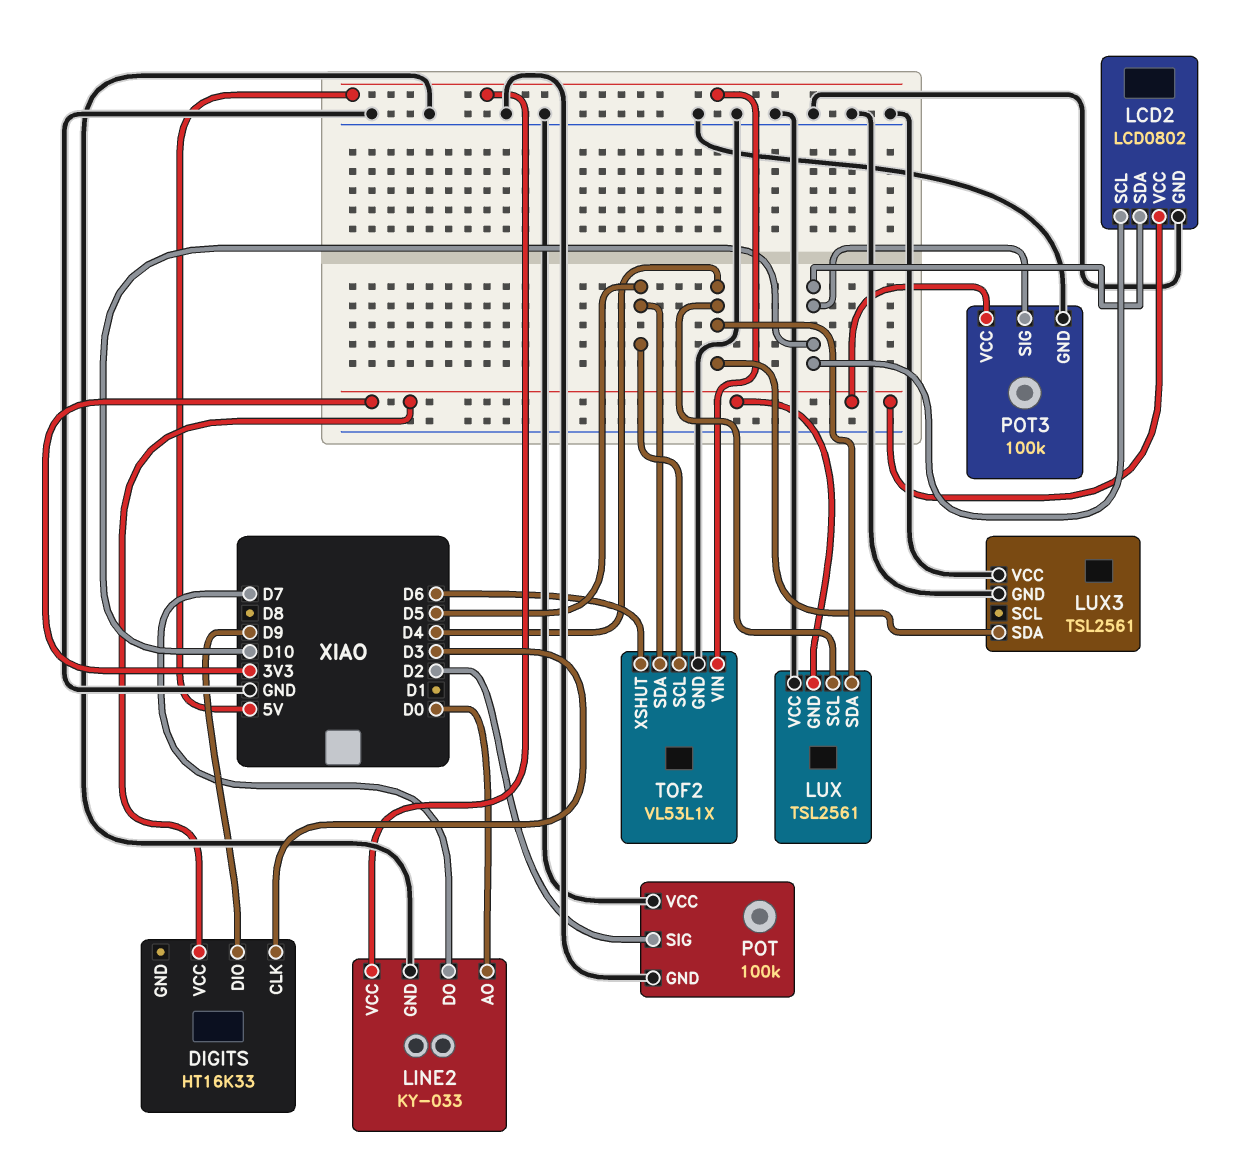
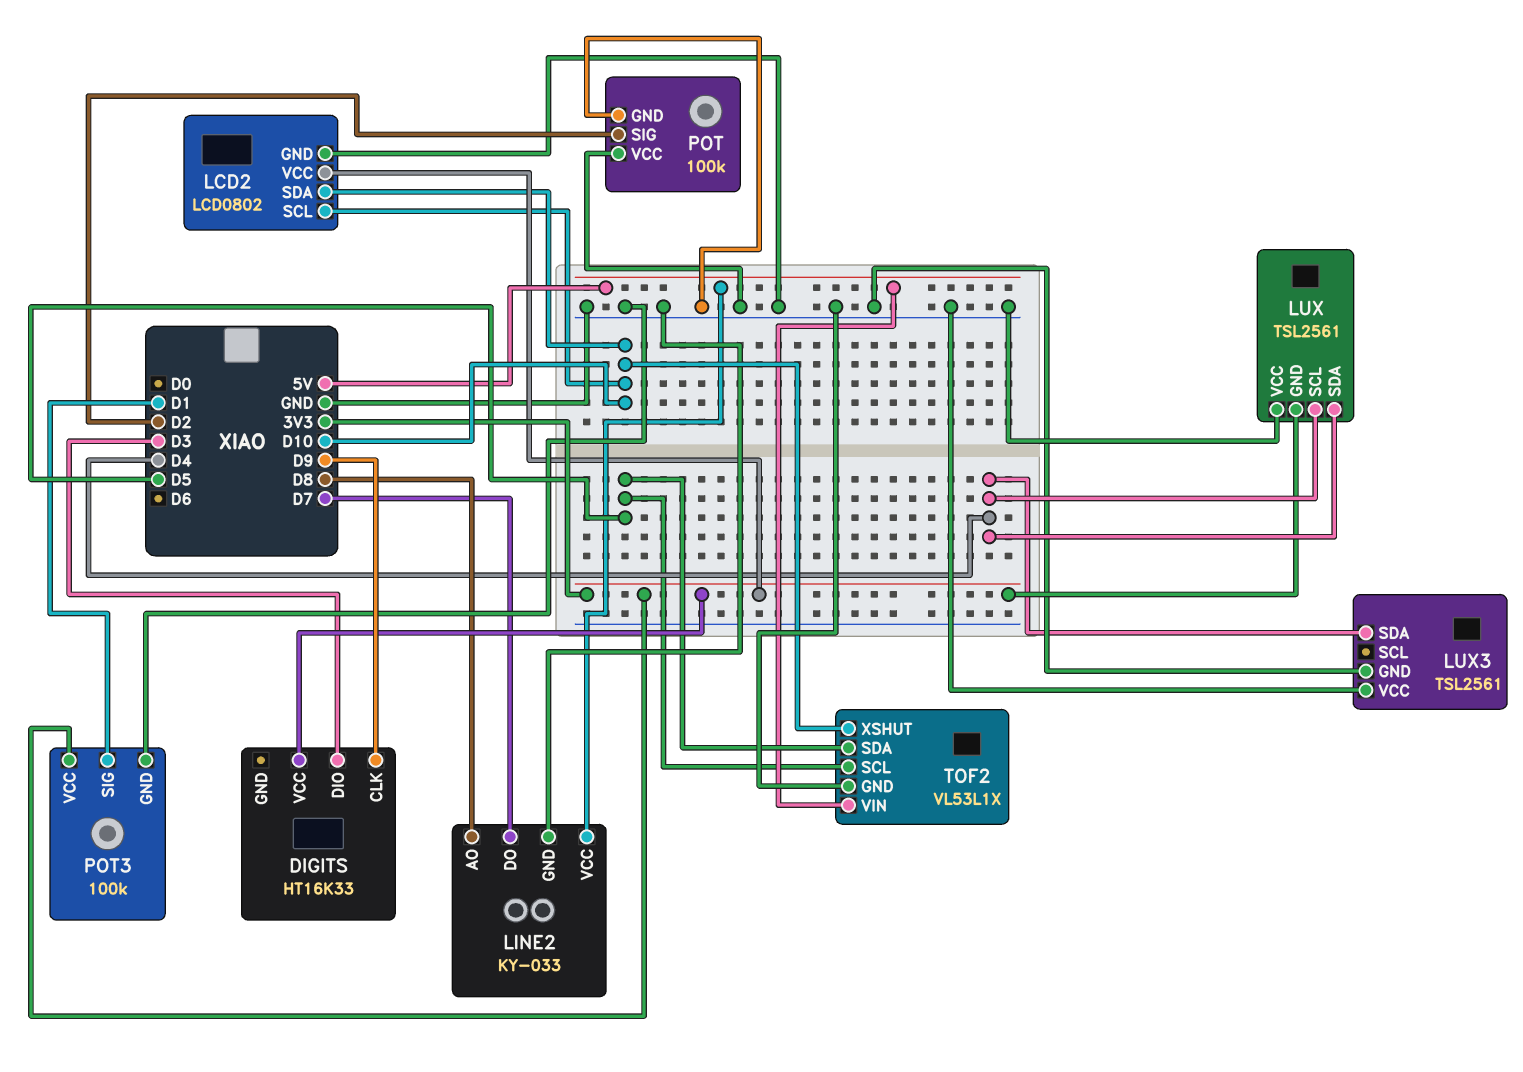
DIGITS pin CLK: D3 -> D9
DIGITS pin DIO: D9 -> D3
LINE2 pin AO: D0 -> D8
POT3 pin SIG: D10 -> D1
TOF2 pin XSHUT: D6 -> D10

